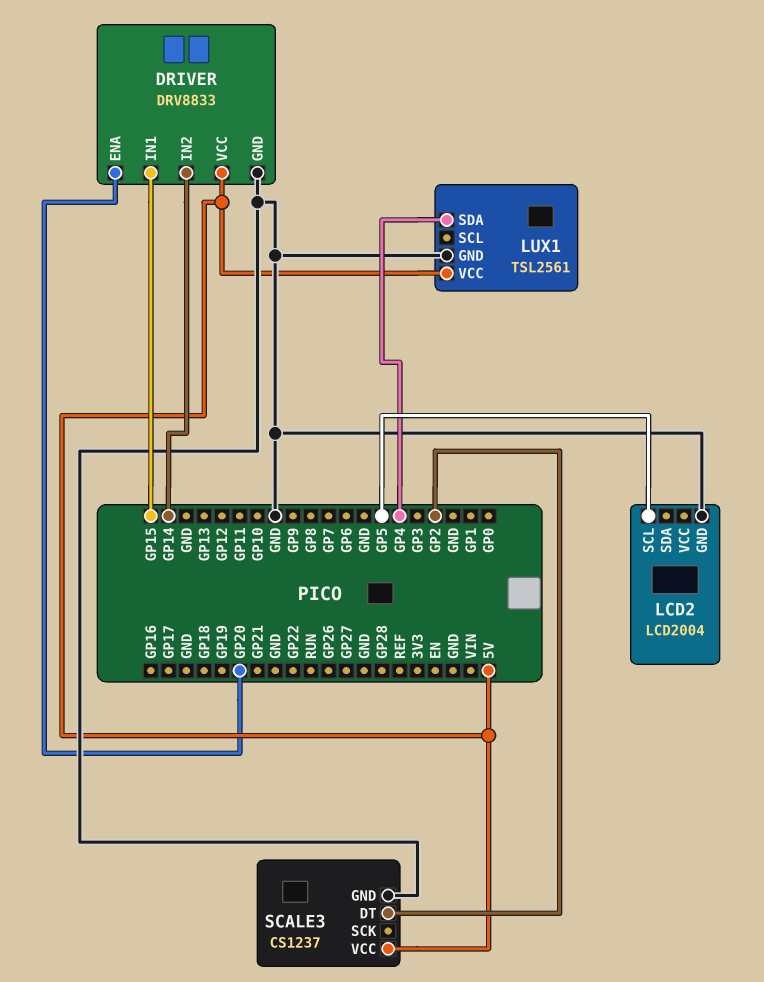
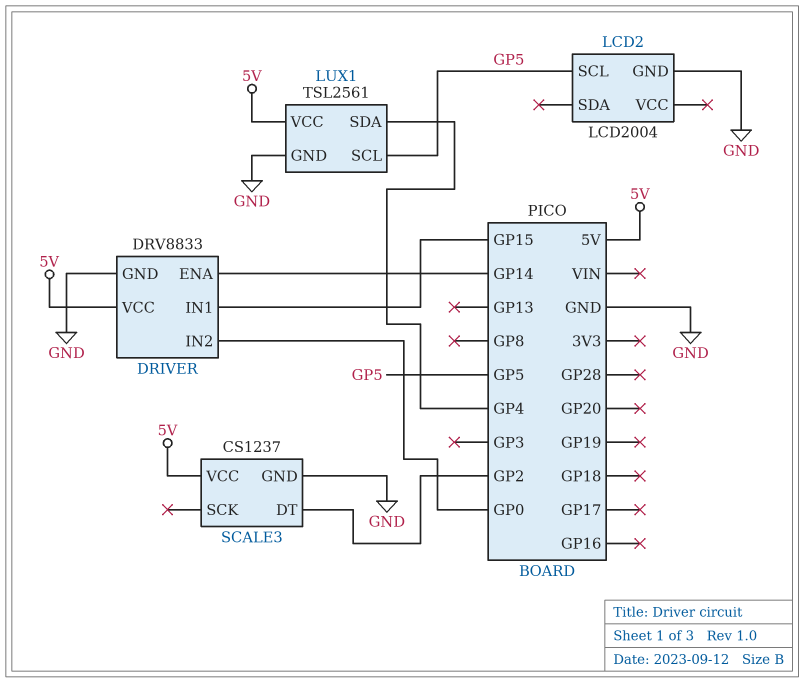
DRIVER pin ENA: GP20 -> GP14
DRIVER pin IN2: GP14 -> GP0
LUX1 pin SCL: none -> GP5

